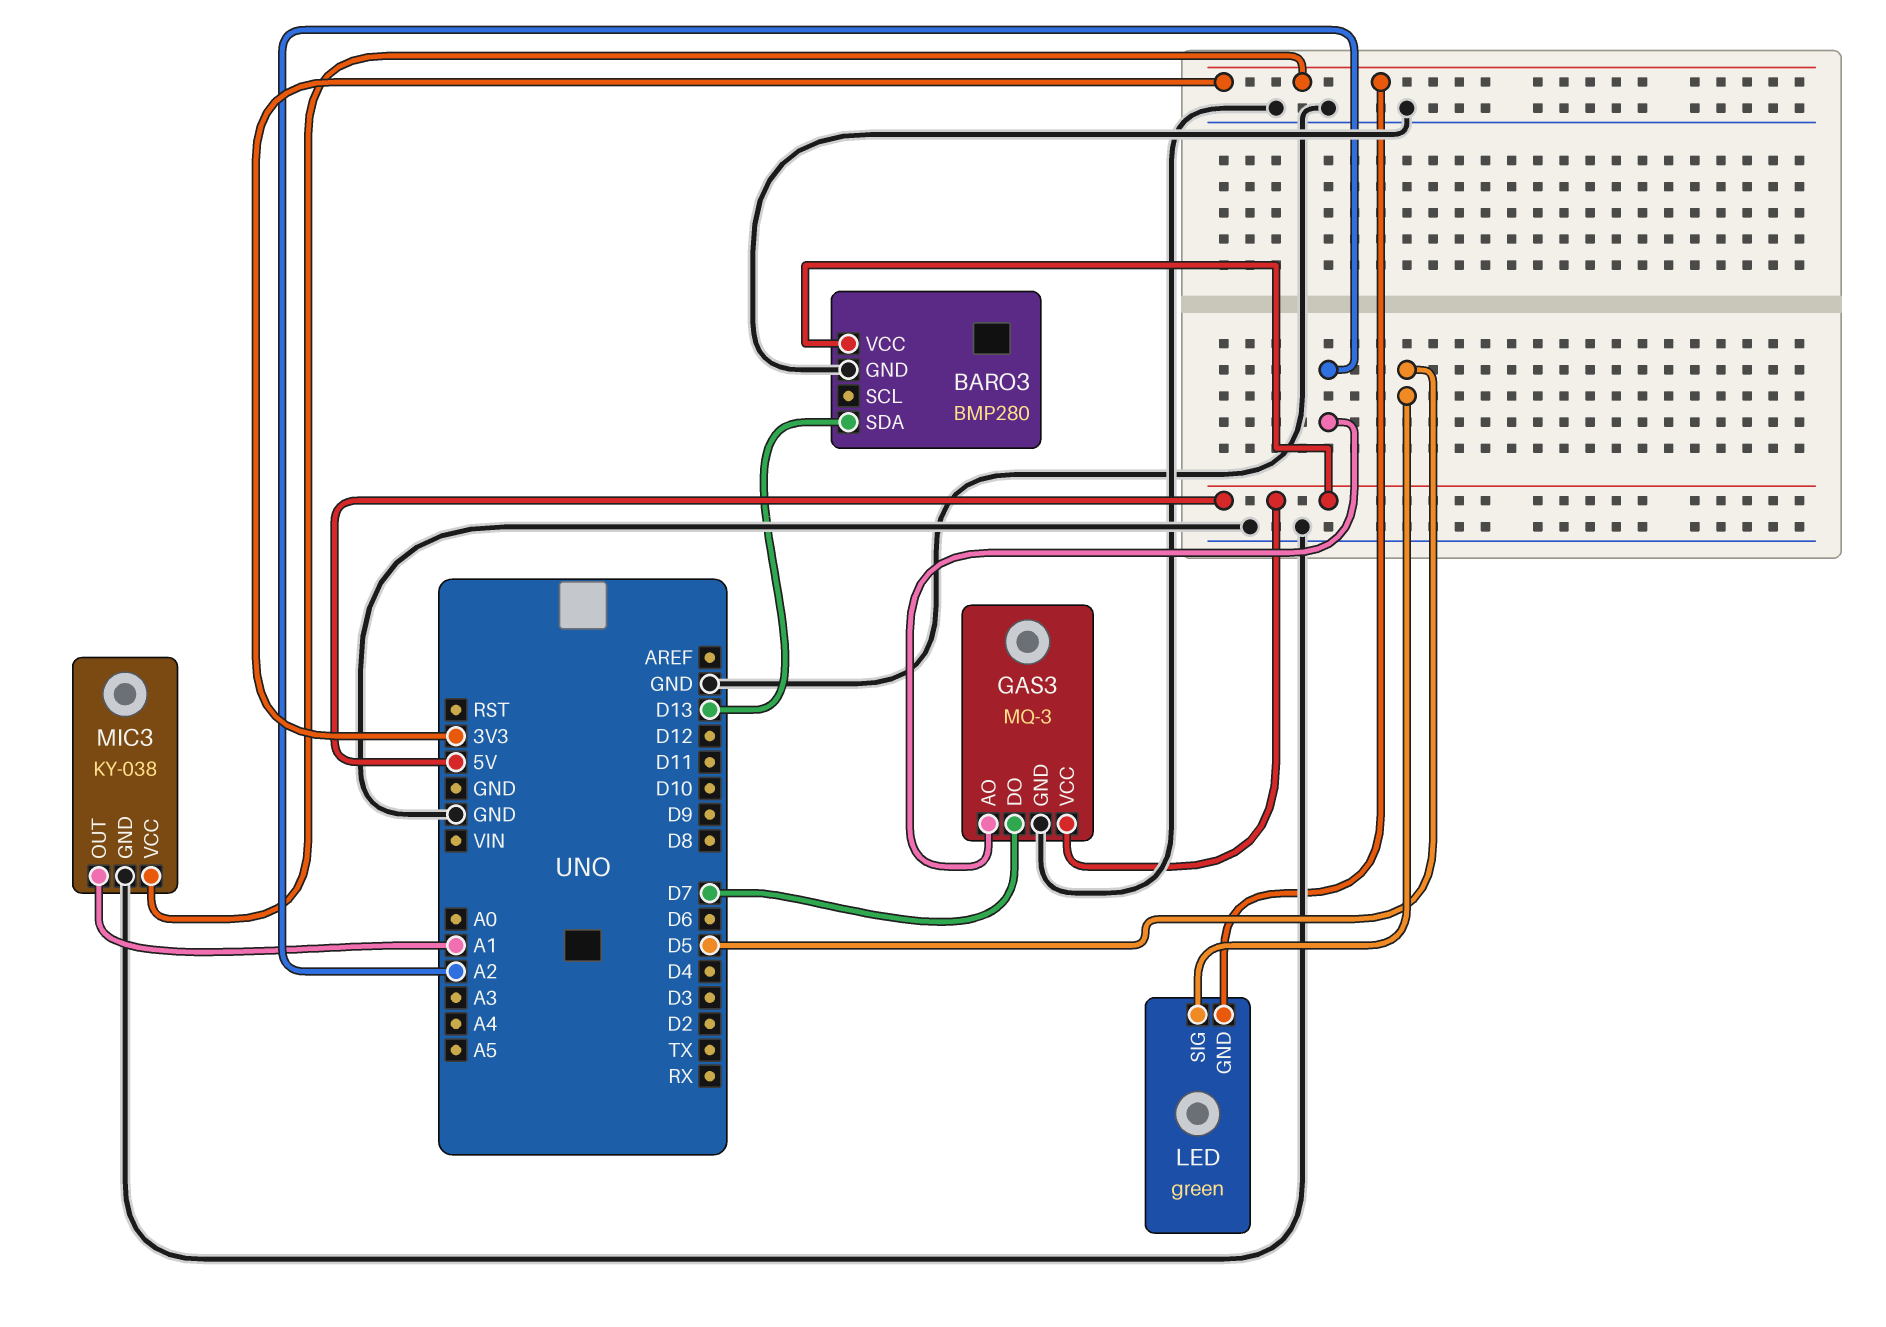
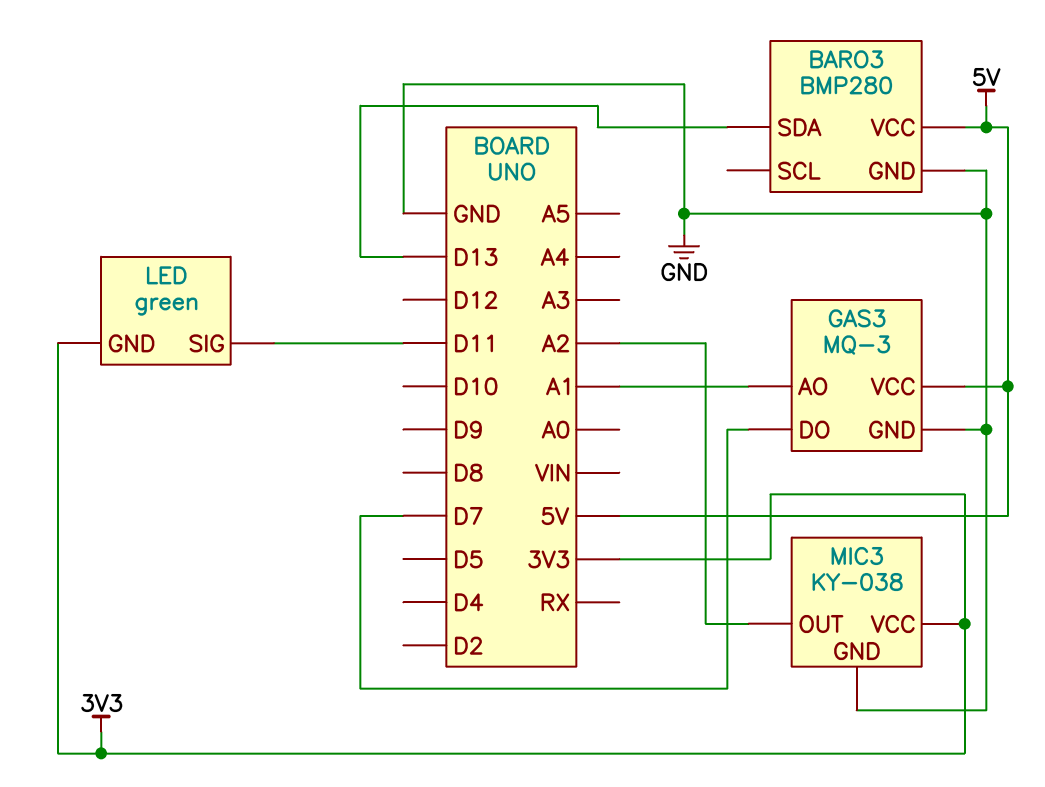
GAS3 pin AO: A2 -> A1
LED pin SIG: D5 -> D11
MIC3 pin OUT: A1 -> A2

